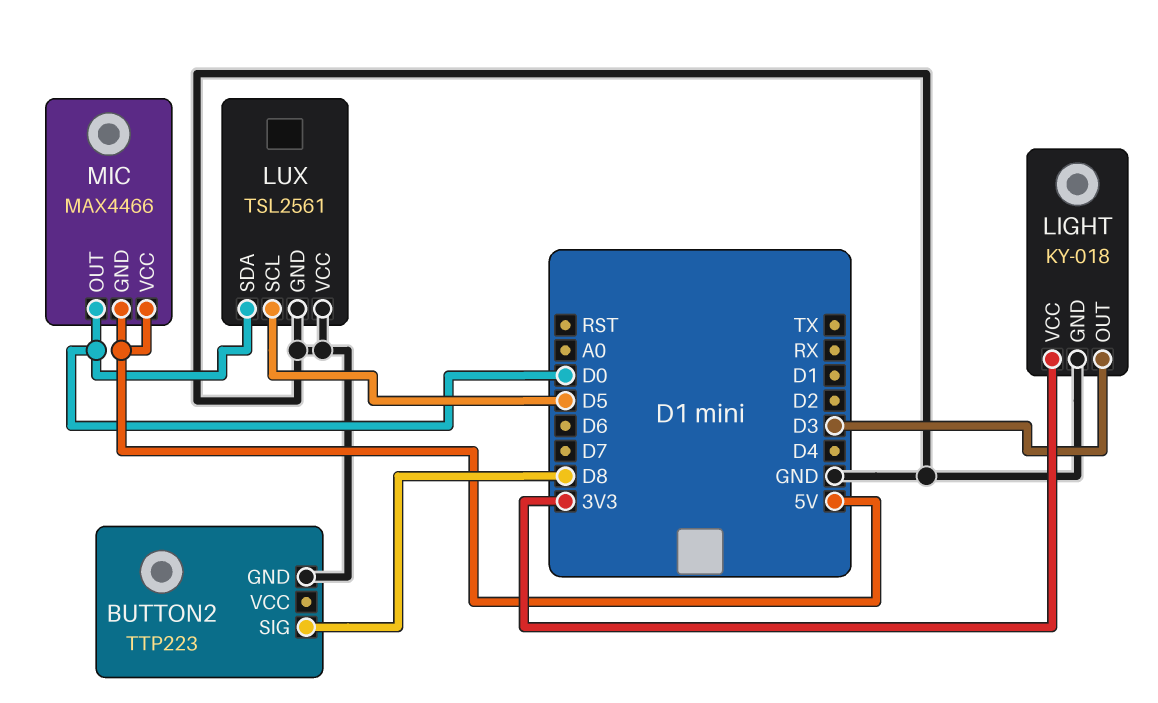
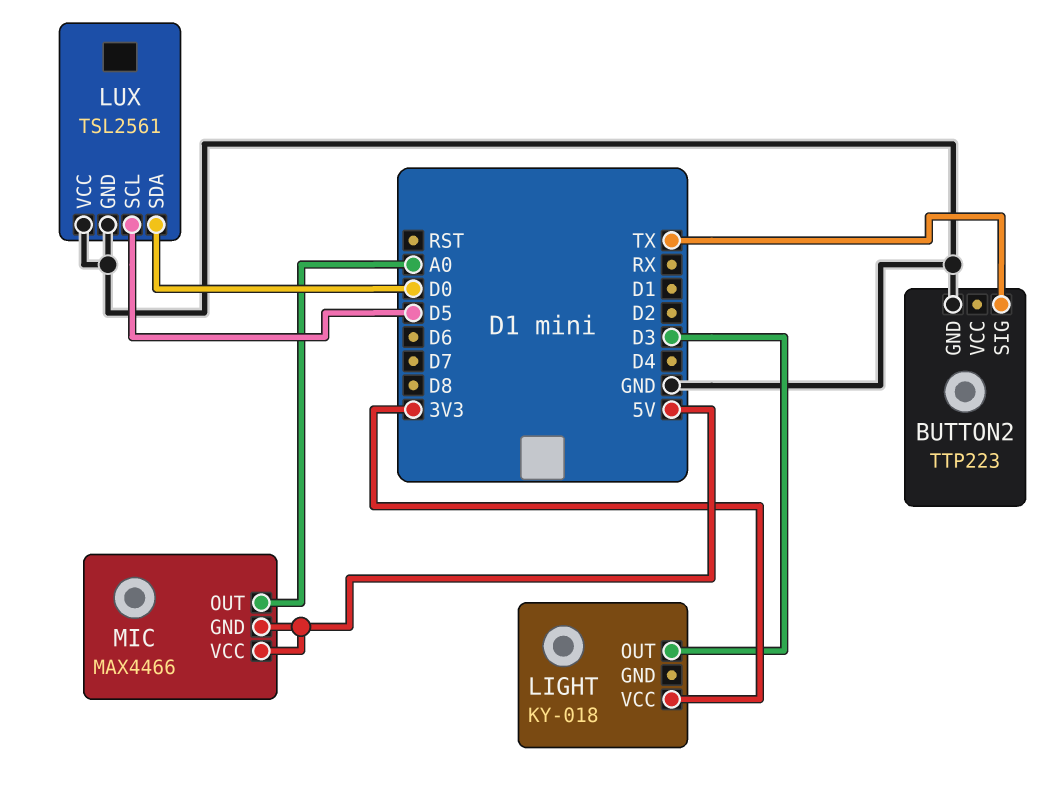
BUTTON2 pin SIG: D8 -> TX
LIGHT pin GND: GND -> none
MIC pin OUT: D0 -> A0

